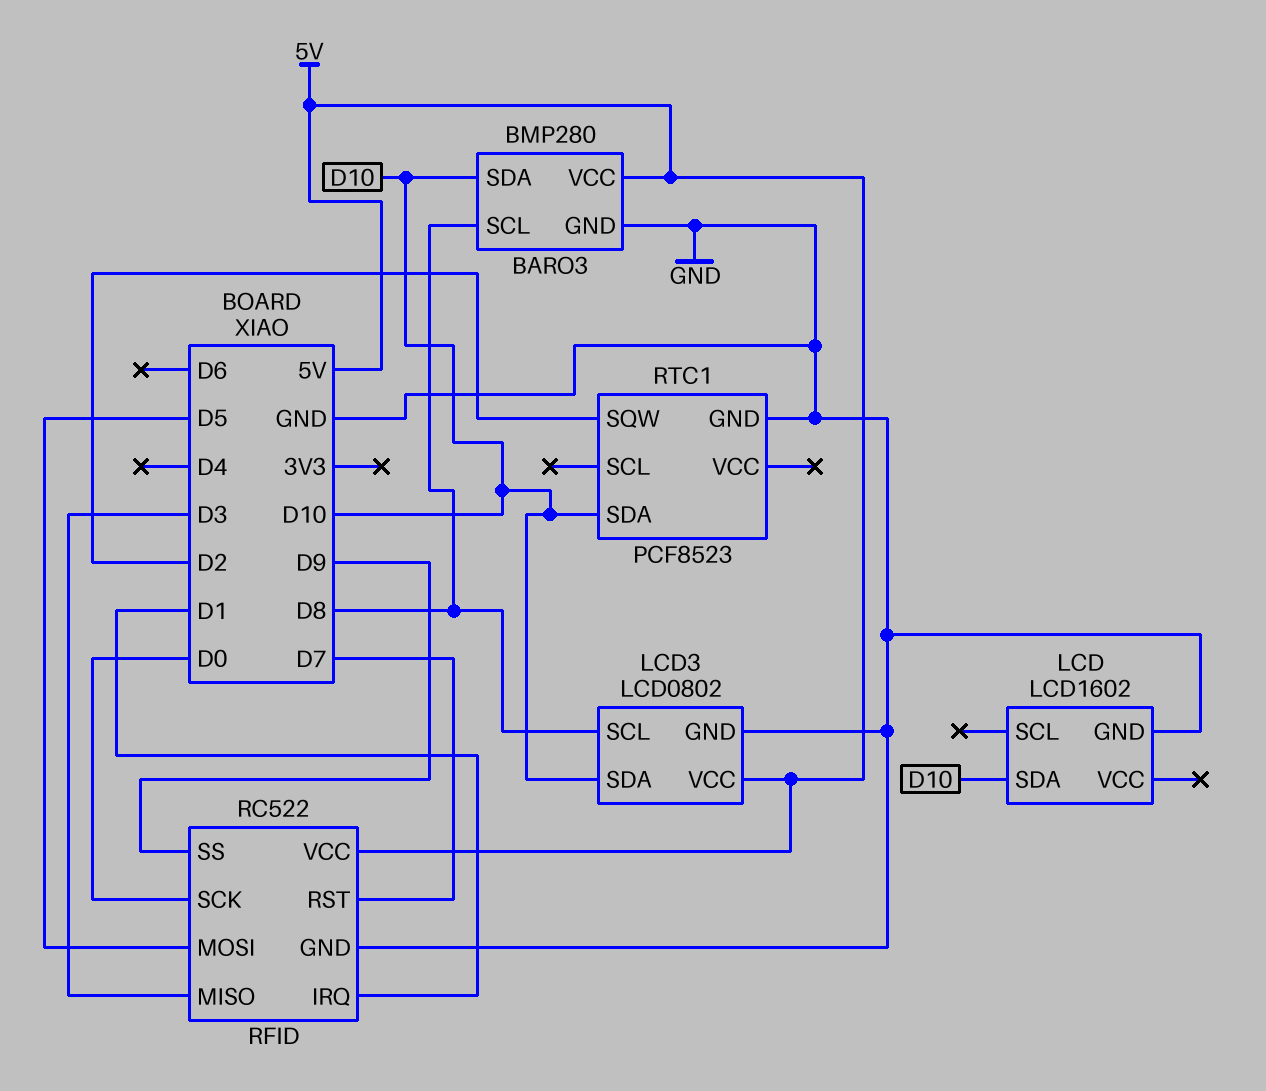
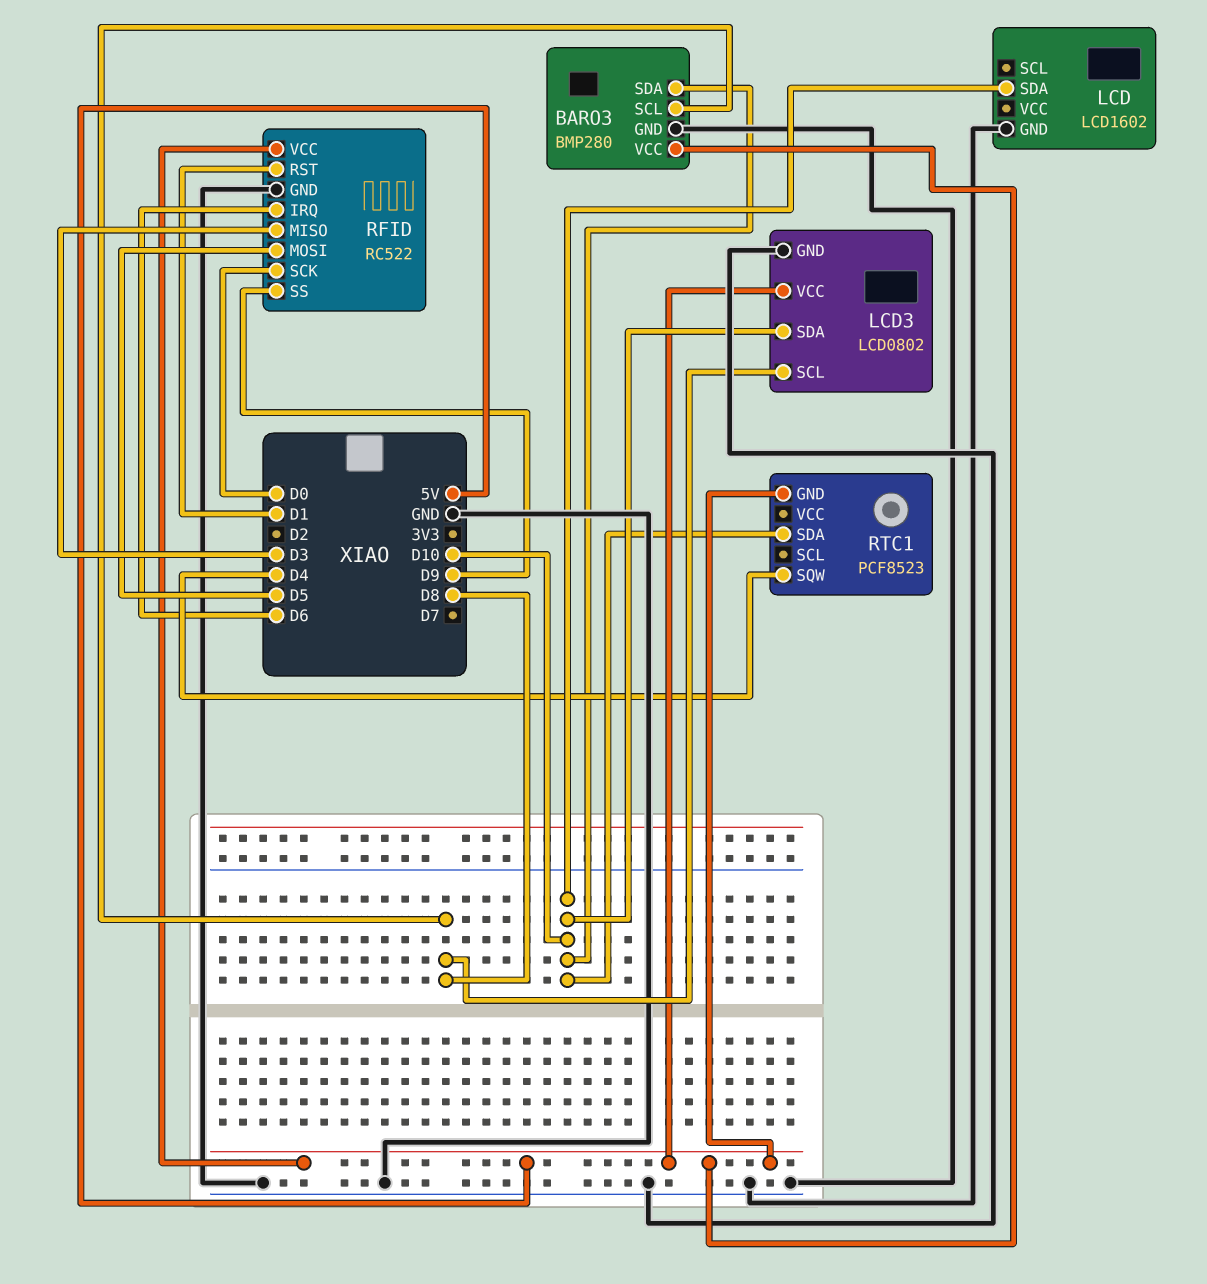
RFID pin IRQ: D1 -> D6
RFID pin RST: D7 -> D1
RTC1 pin GND: GND -> 5V
RTC1 pin SQW: D2 -> D4

